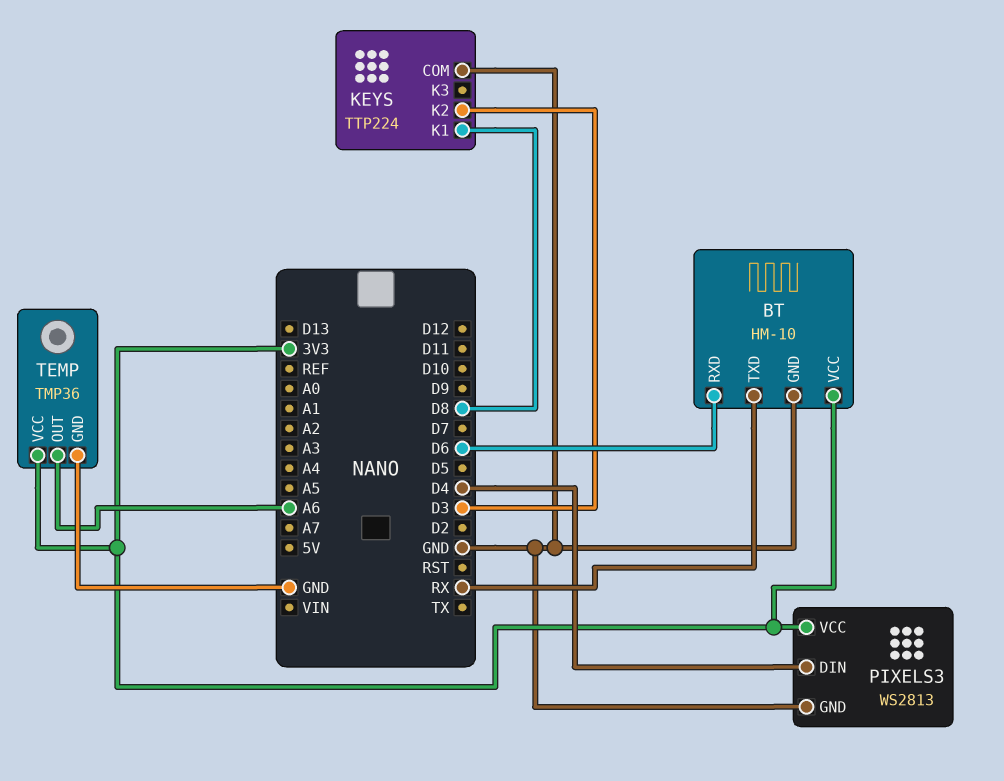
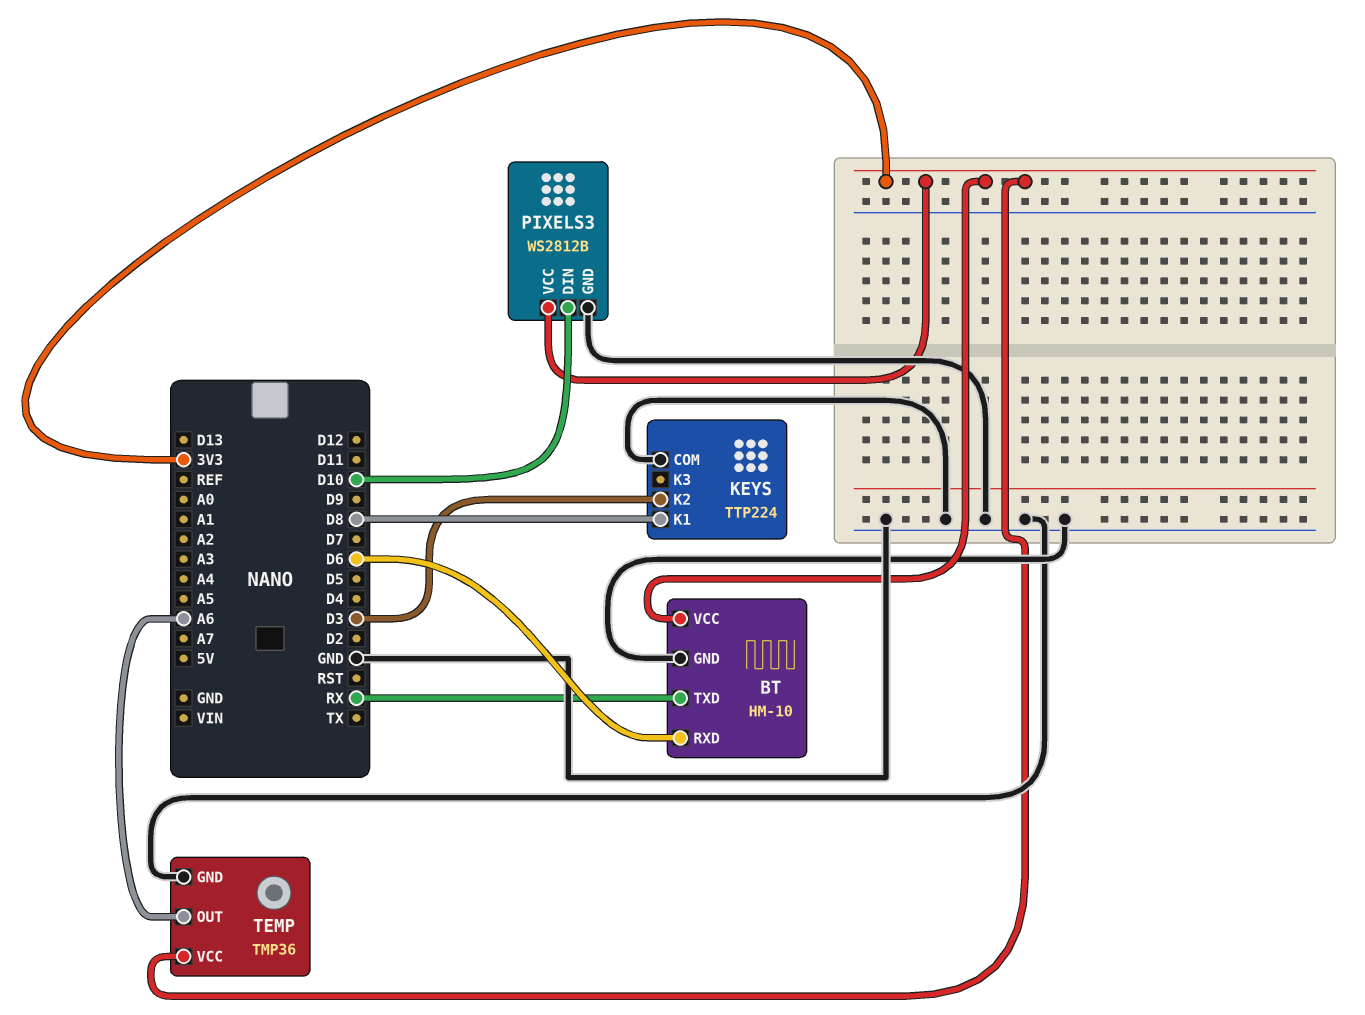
PIXELS3: WS2813 -> WS2812B
PIXELS3 pin DIN: D4 -> D10

